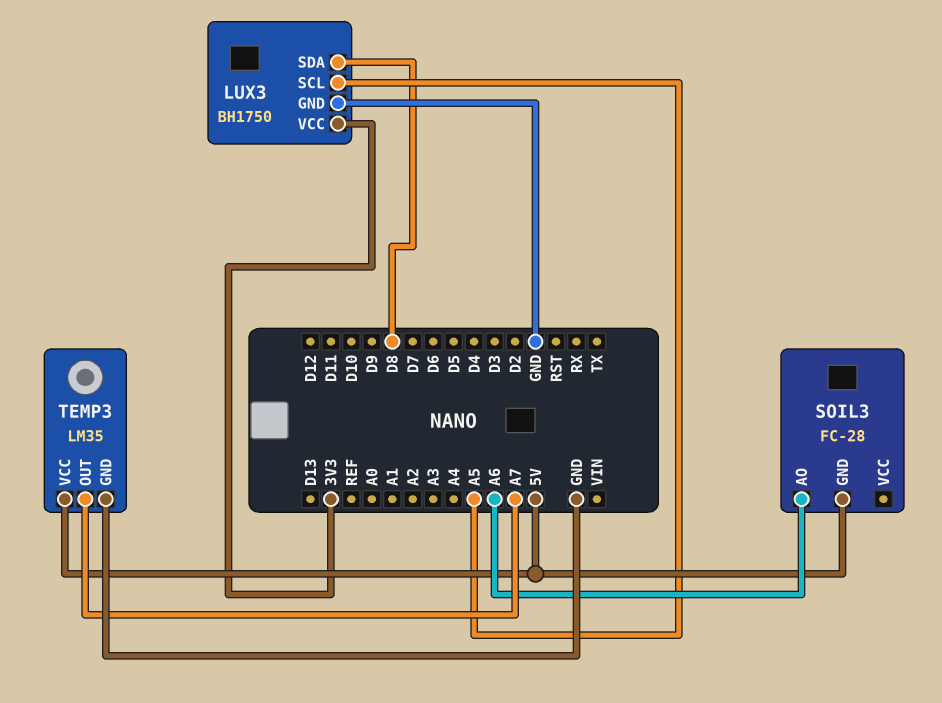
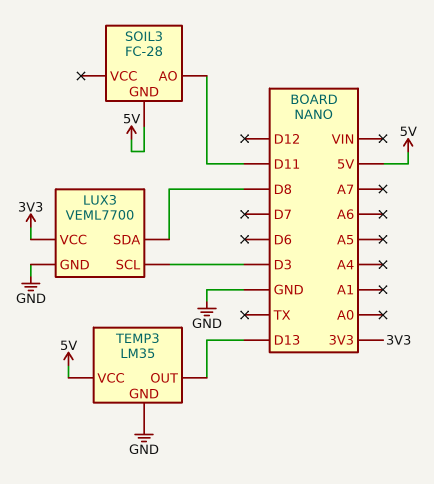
LUX3: BH1750 -> VEML7700
LUX3 pin SCL: A5 -> D3
SOIL3 pin AO: A6 -> D11
TEMP3 pin OUT: A7 -> D13

